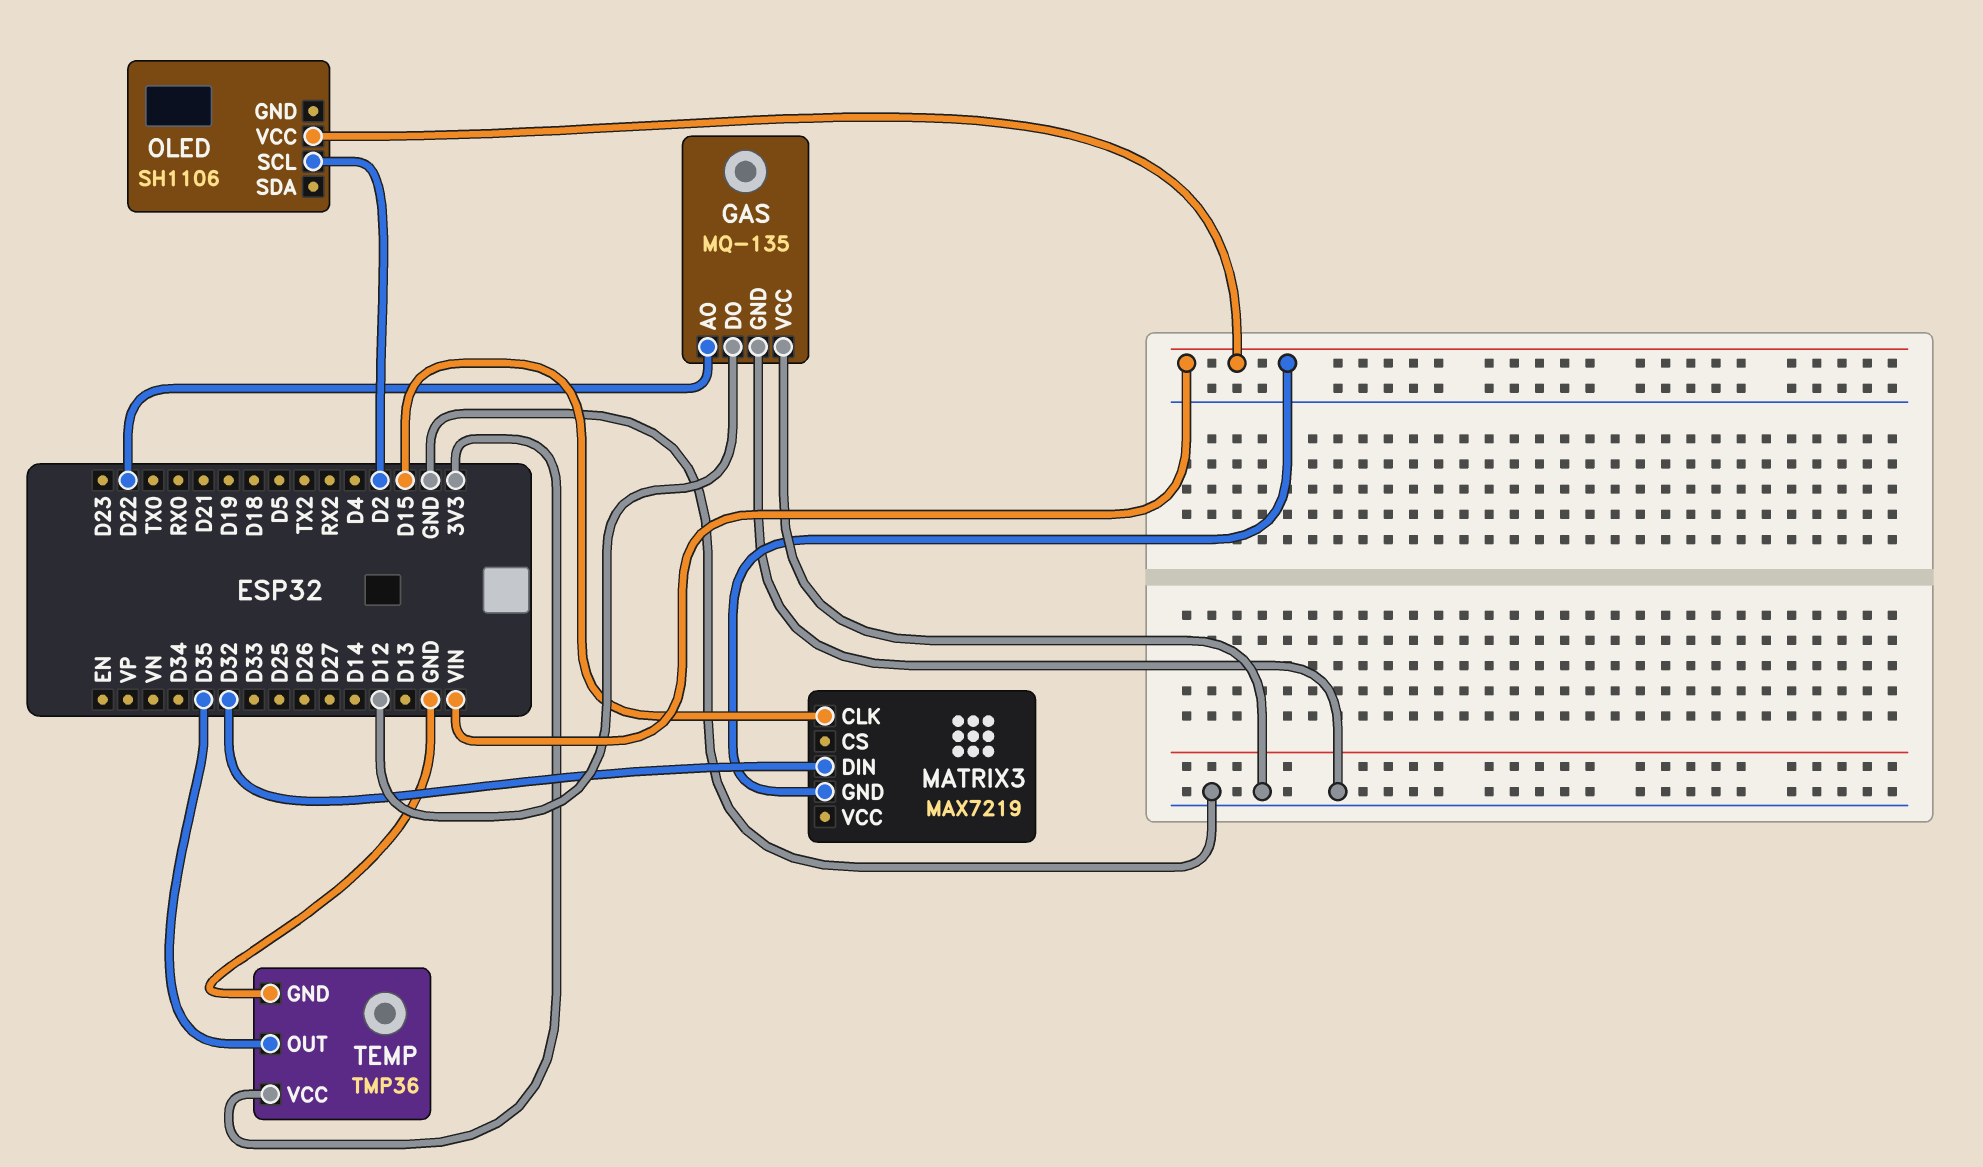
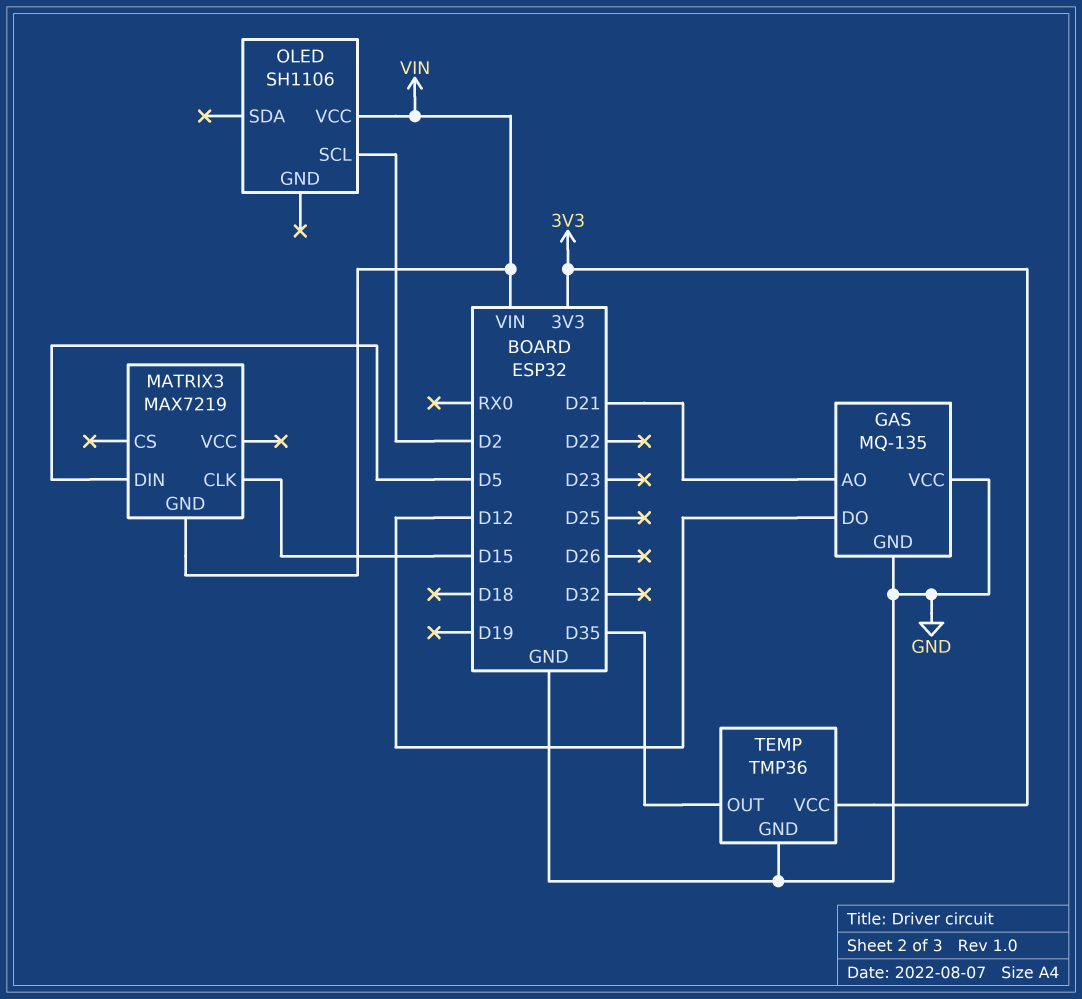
GAS pin AO: D22 -> D21
MATRIX3 pin DIN: D32 -> D5

